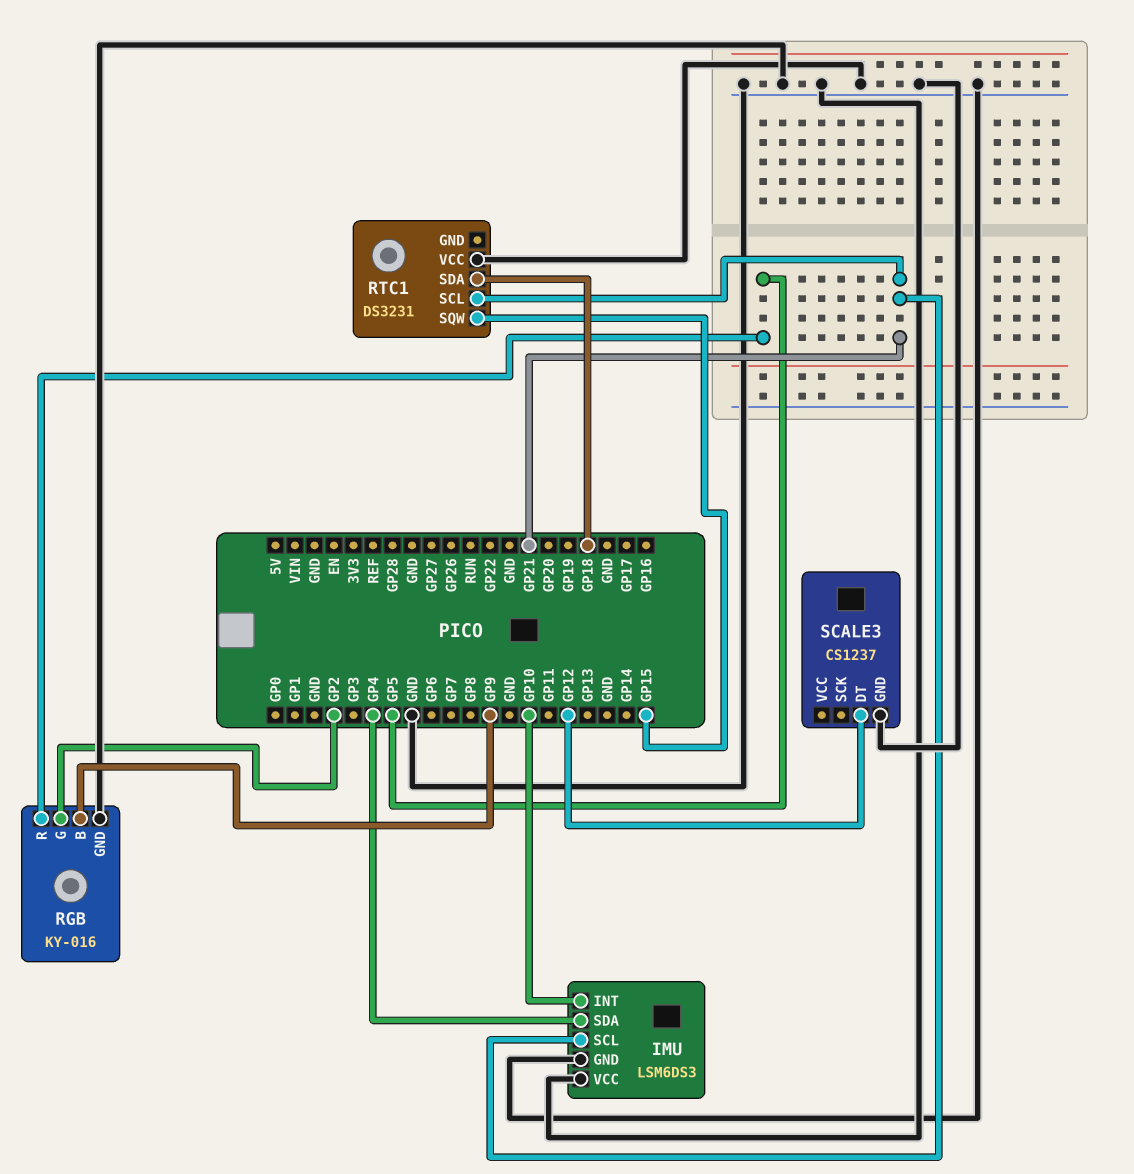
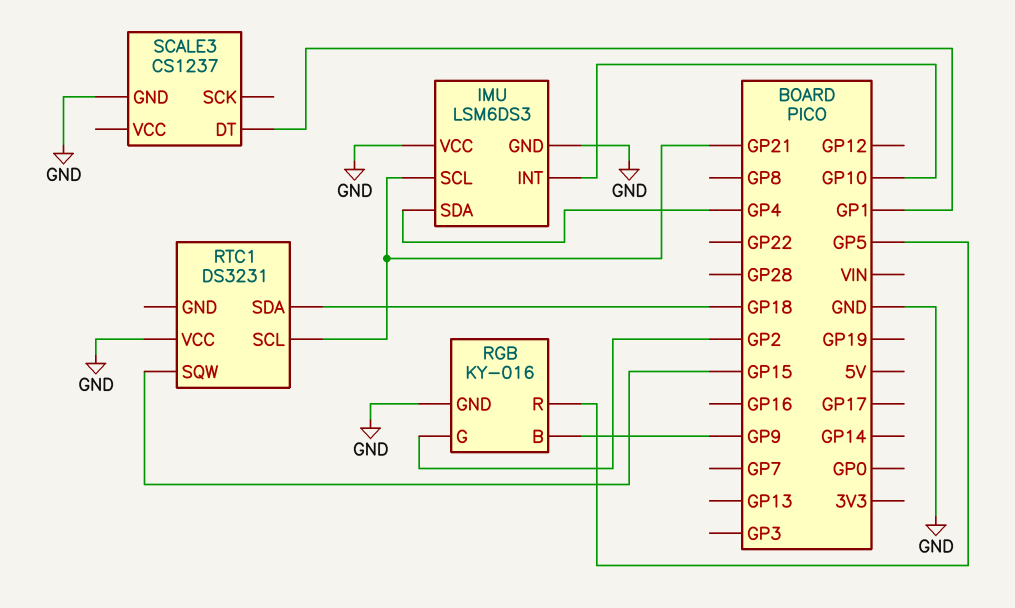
SCALE3 pin DT: GP12 -> GP1

